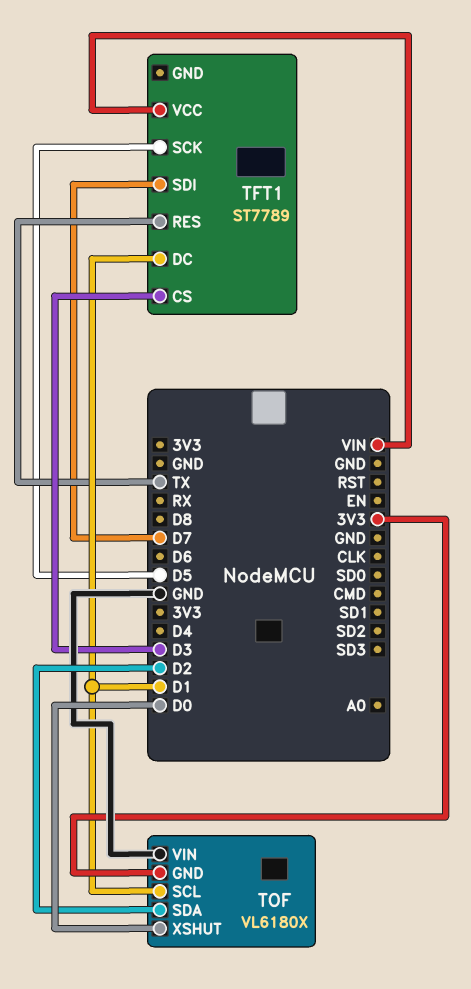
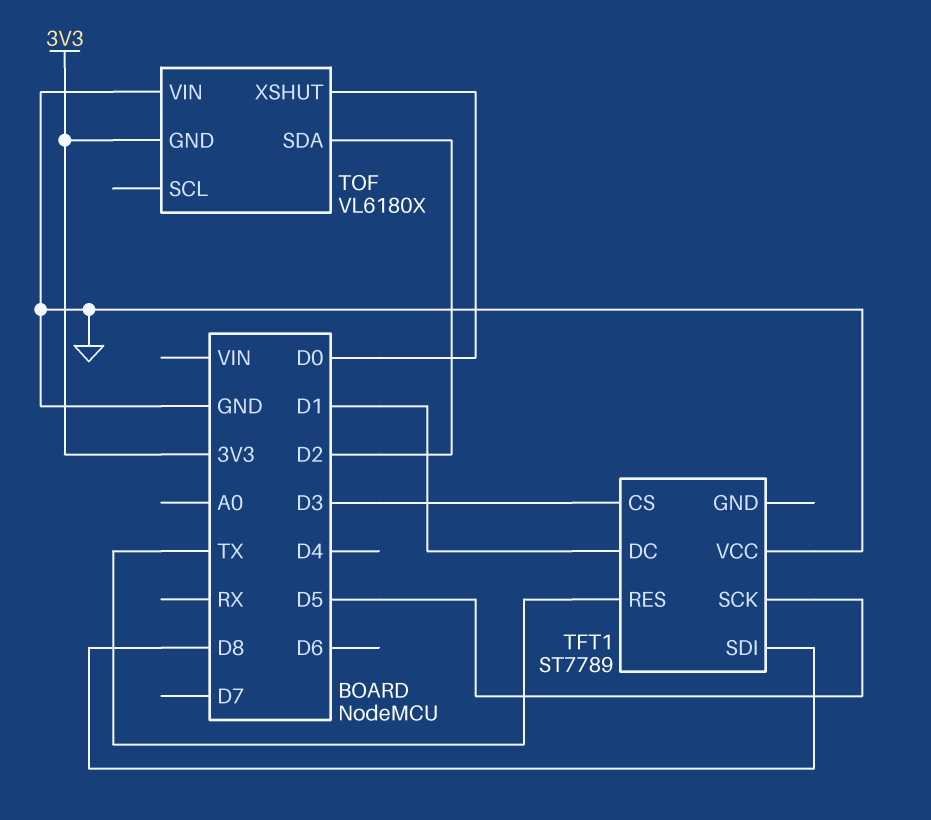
TFT1 pin SDI: D7 -> D8
TFT1 pin VCC: VIN -> GND
TOF pin SCL: D1 -> none

